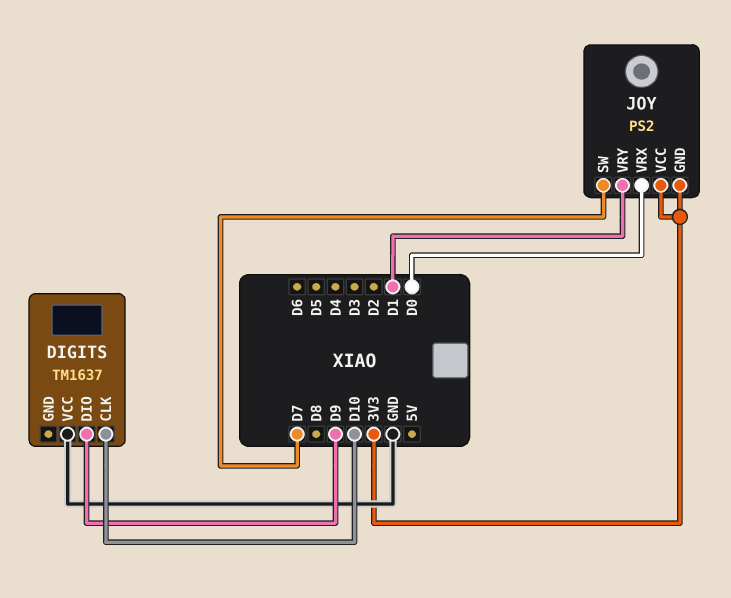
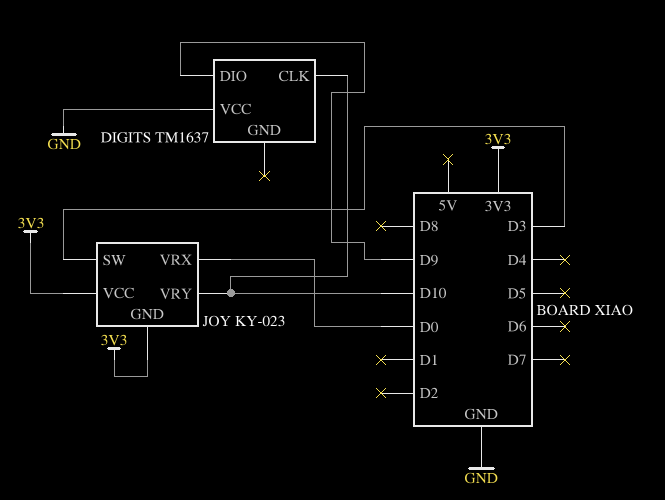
JOY: PS2 -> KY-023
JOY pin SW: D7 -> D3
JOY pin VRY: D1 -> D10

